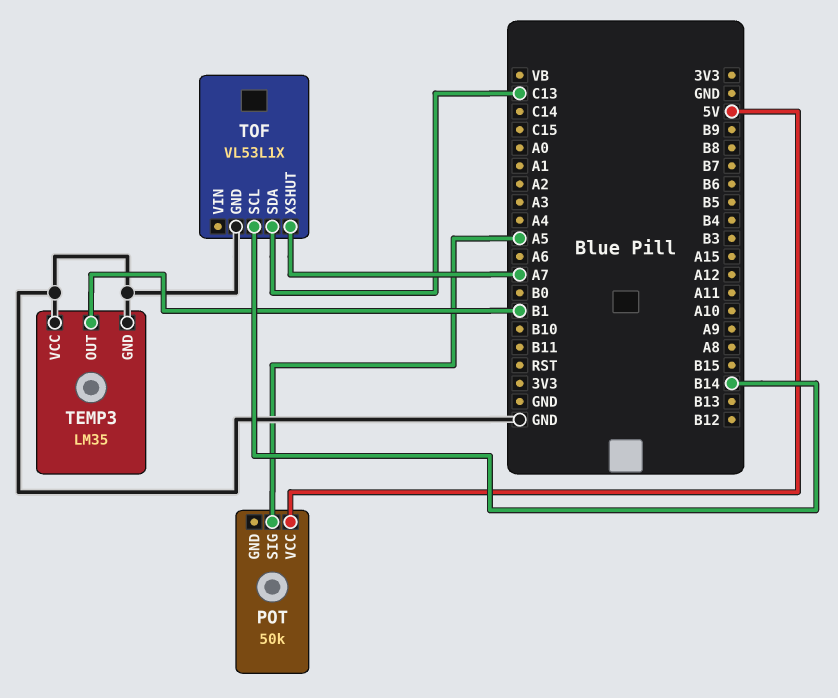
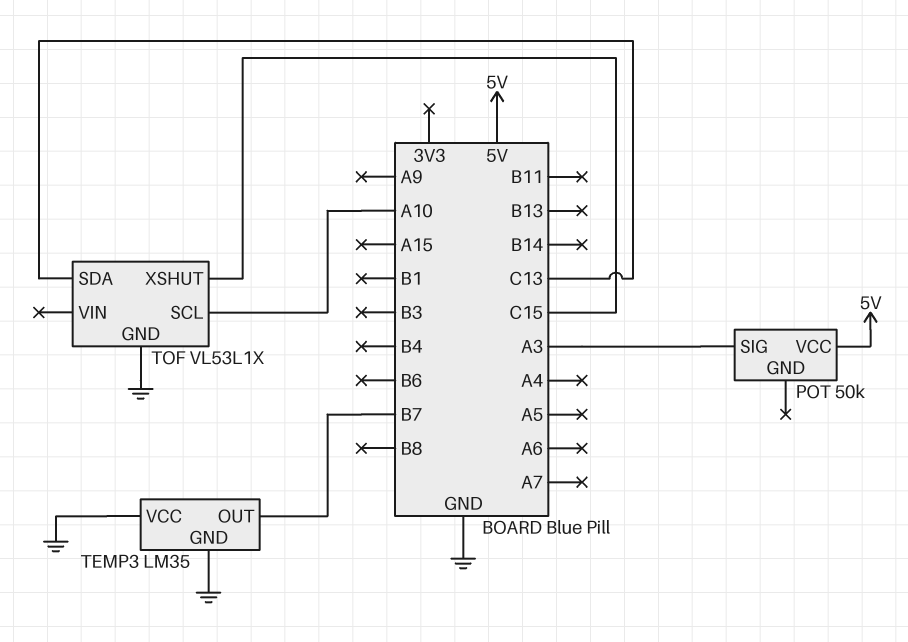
POT pin SIG: A5 -> A3
TEMP3 pin OUT: B1 -> B7
TOF pin SCL: B14 -> A10
TOF pin XSHUT: A7 -> C15

